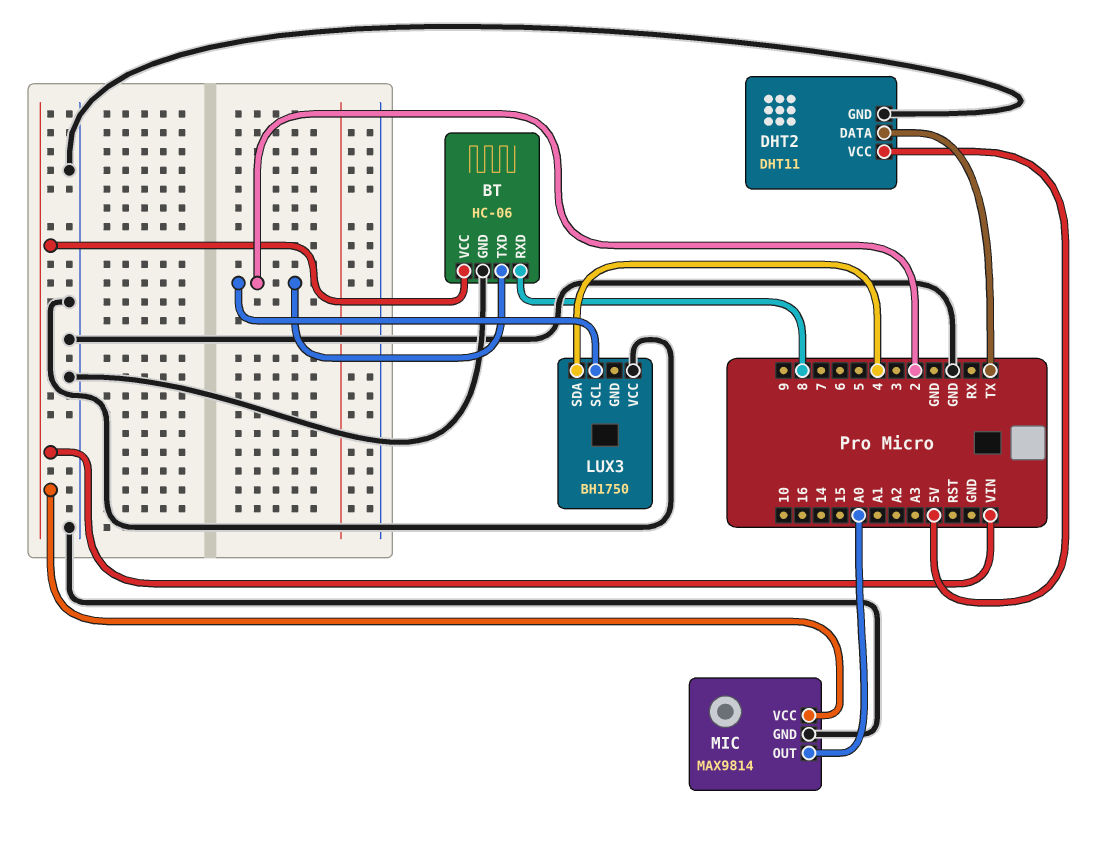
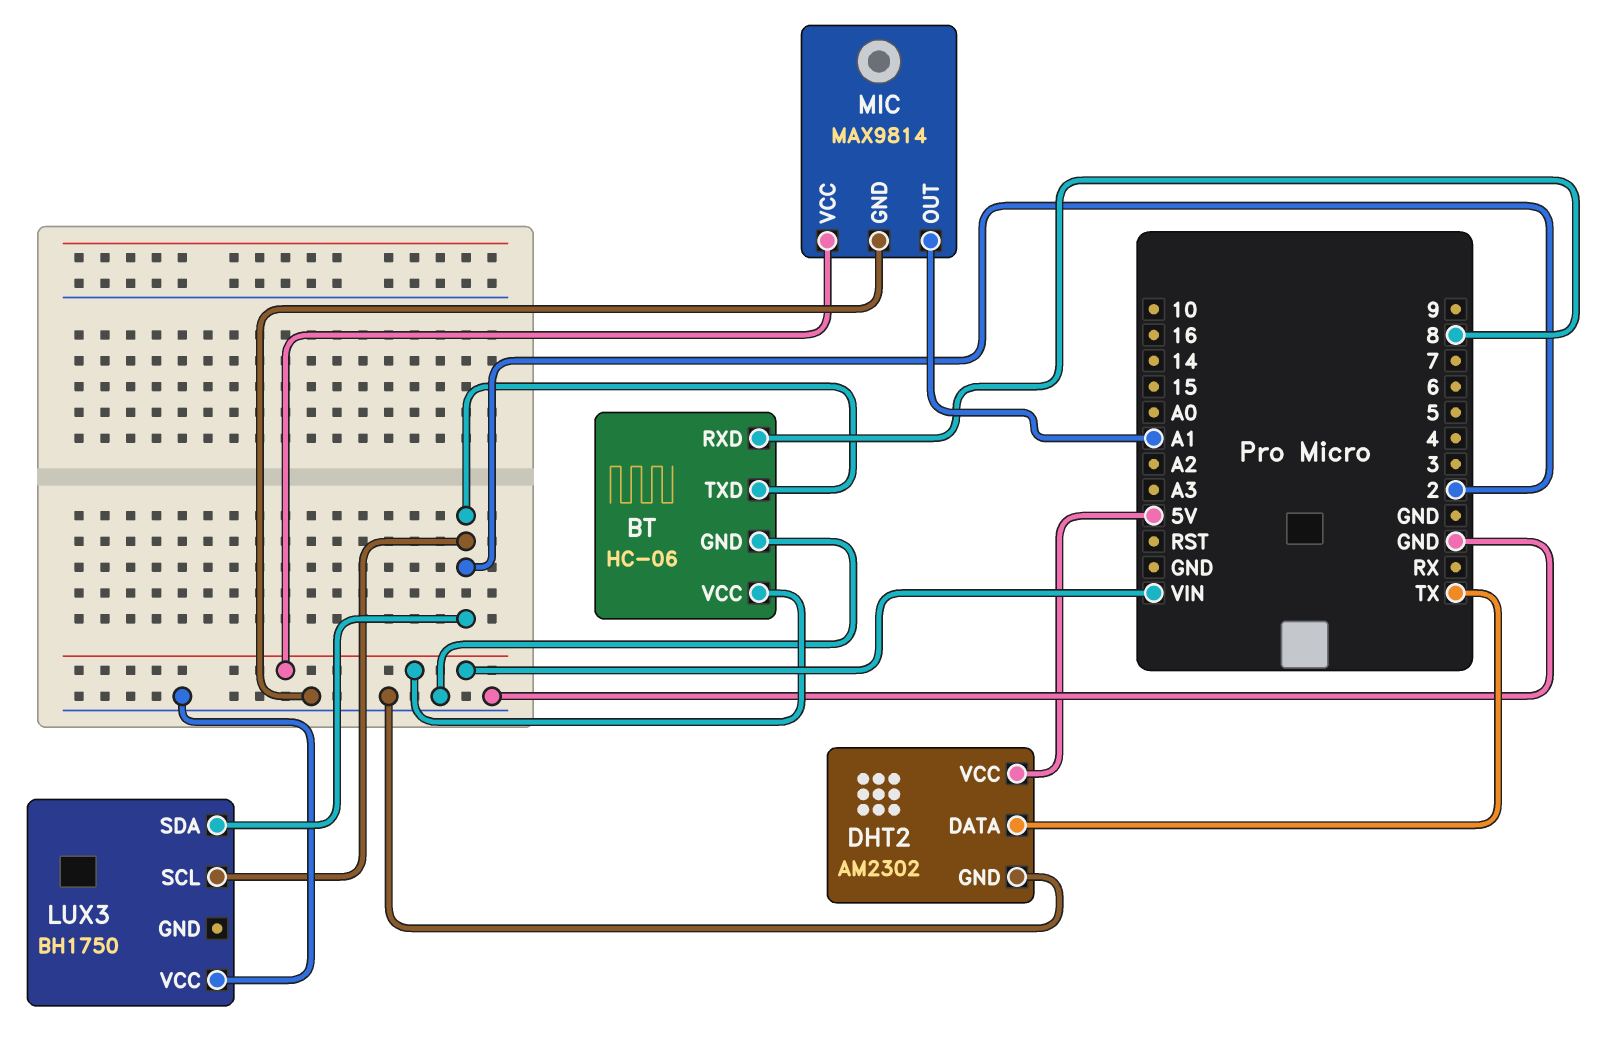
DHT2: DHT11 -> AM2302
LUX3 pin SDA: 4 -> 2
MIC pin OUT: A0 -> A1

